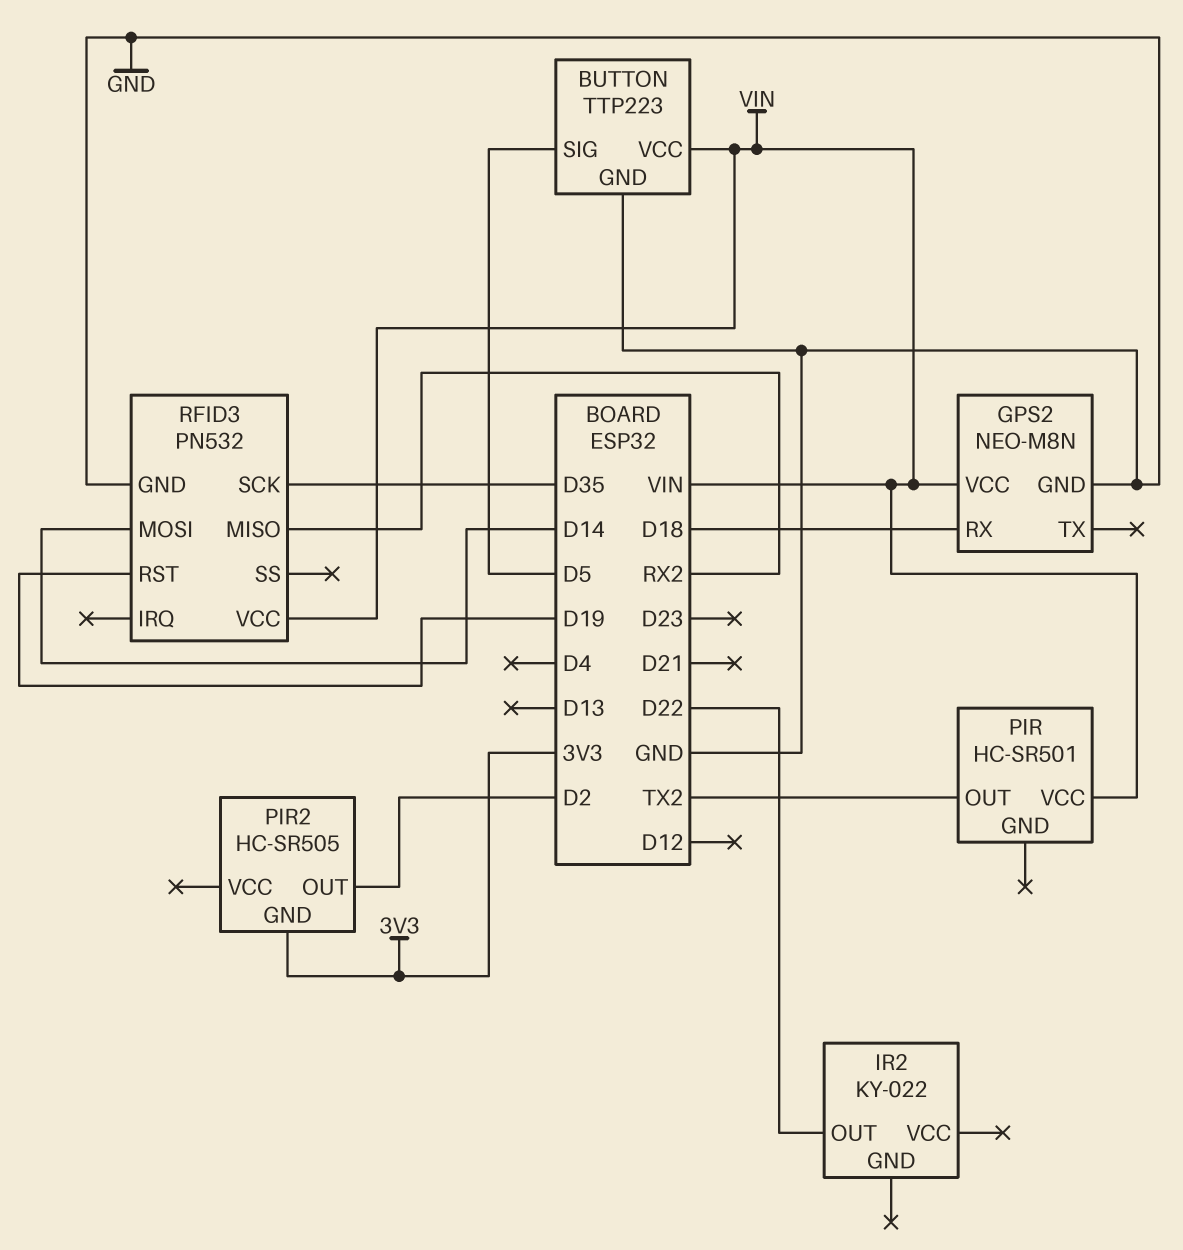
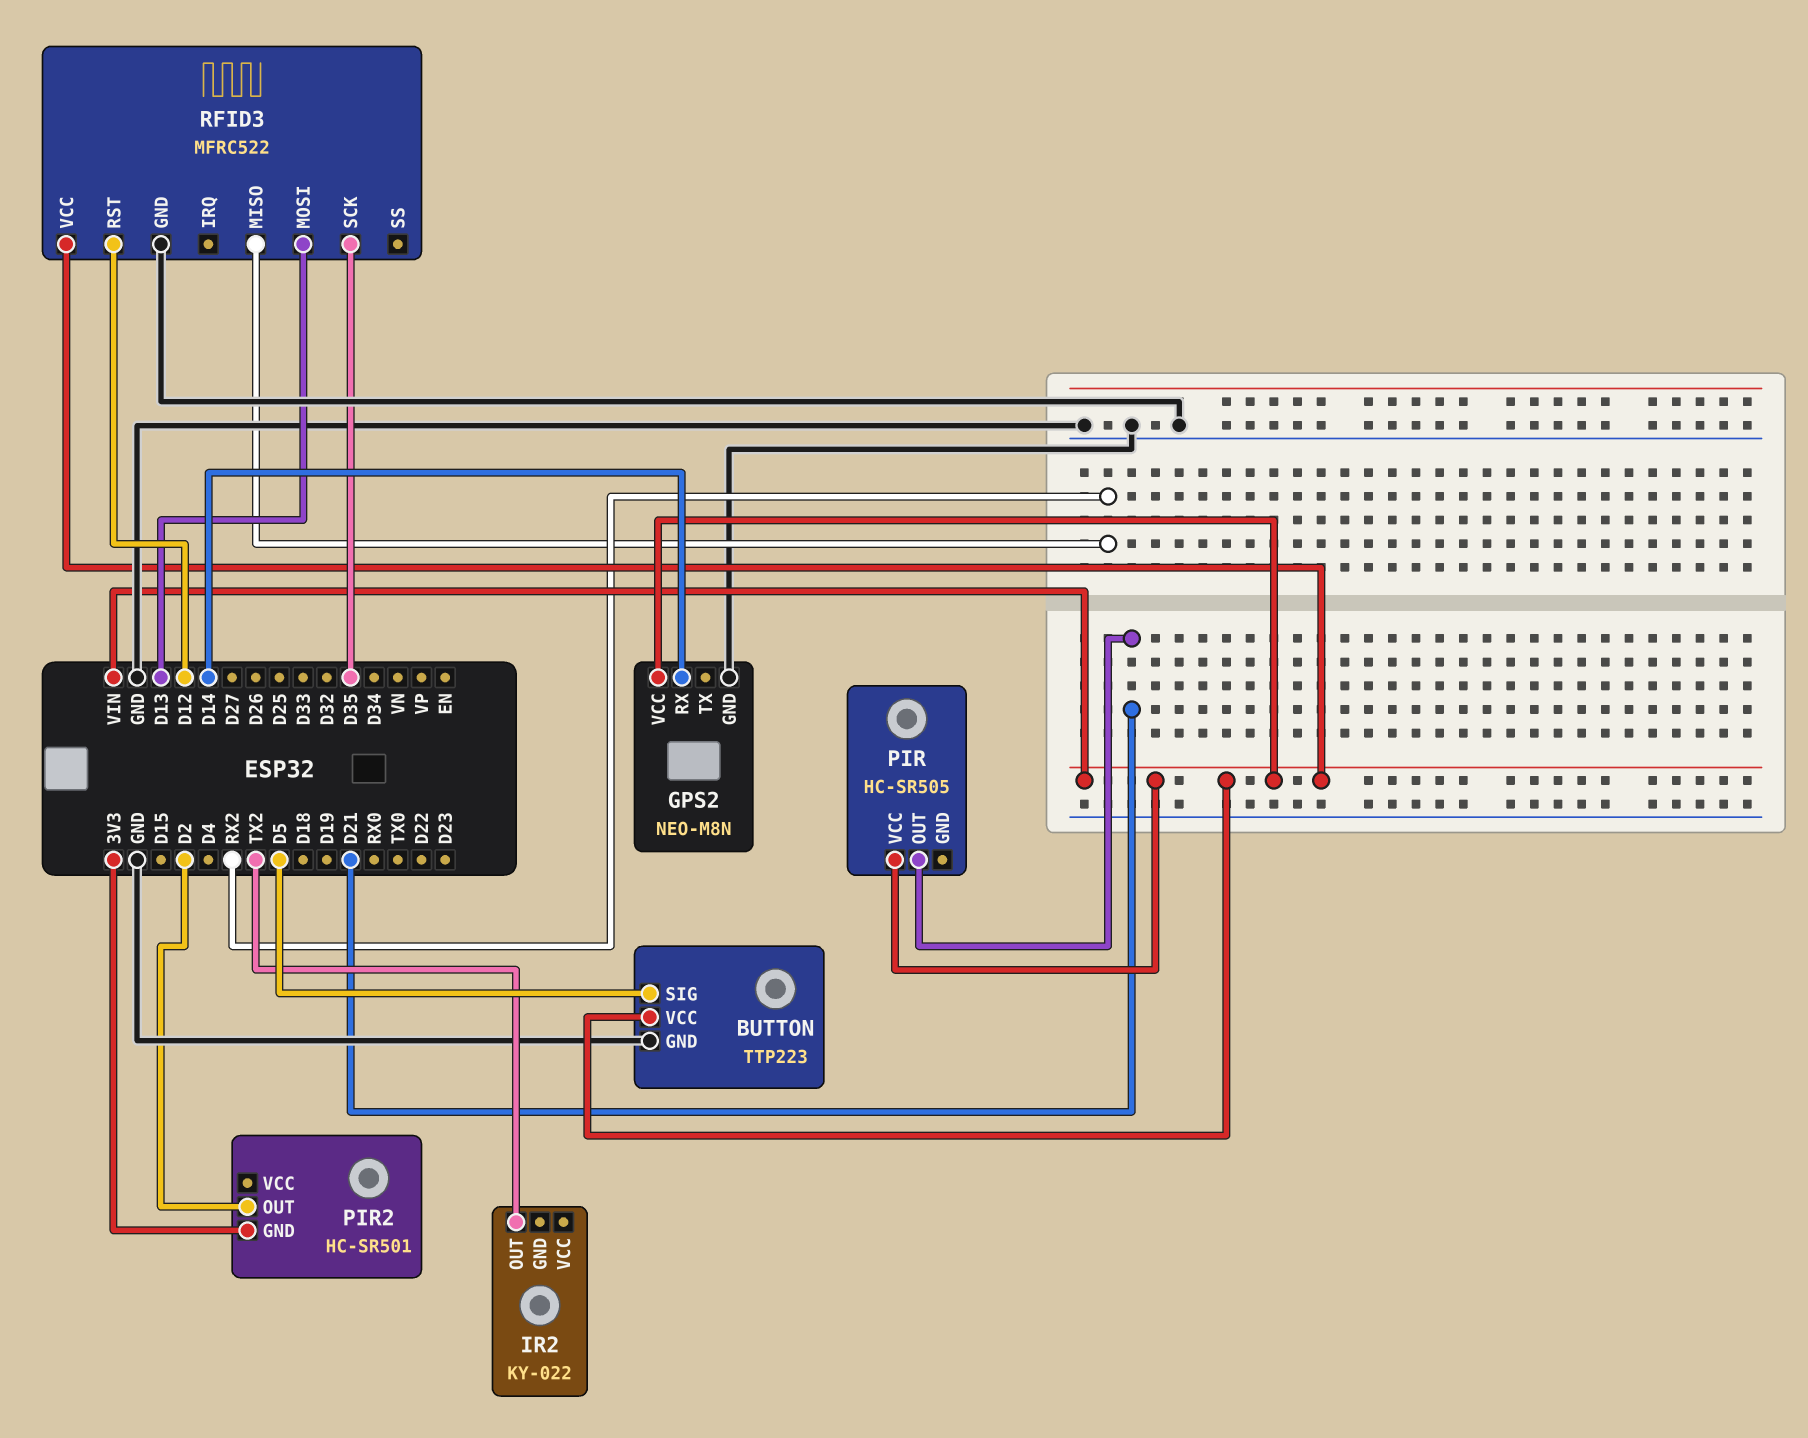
GPS2 pin RX: D18 -> D14
IR2 pin OUT: D22 -> TX2
PIR: HC-SR501 -> HC-SR505
PIR pin OUT: TX2 -> D21
PIR2: HC-SR505 -> HC-SR501
RFID3: PN532 -> MFRC522
RFID3 pin MOSI: D14 -> D13
RFID3 pin RST: D19 -> D12

